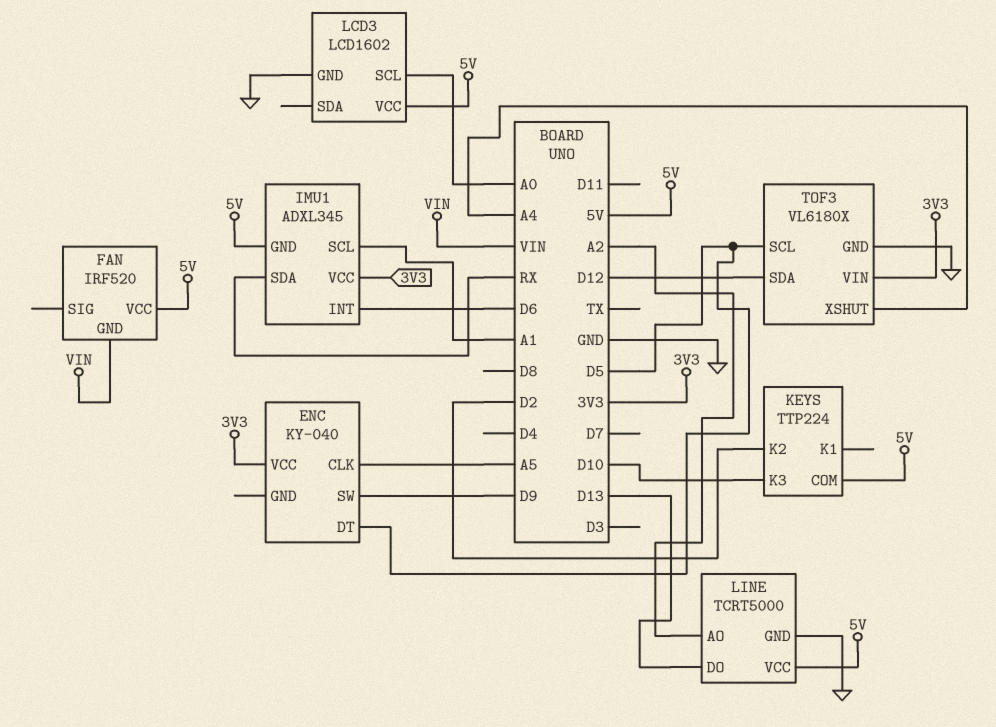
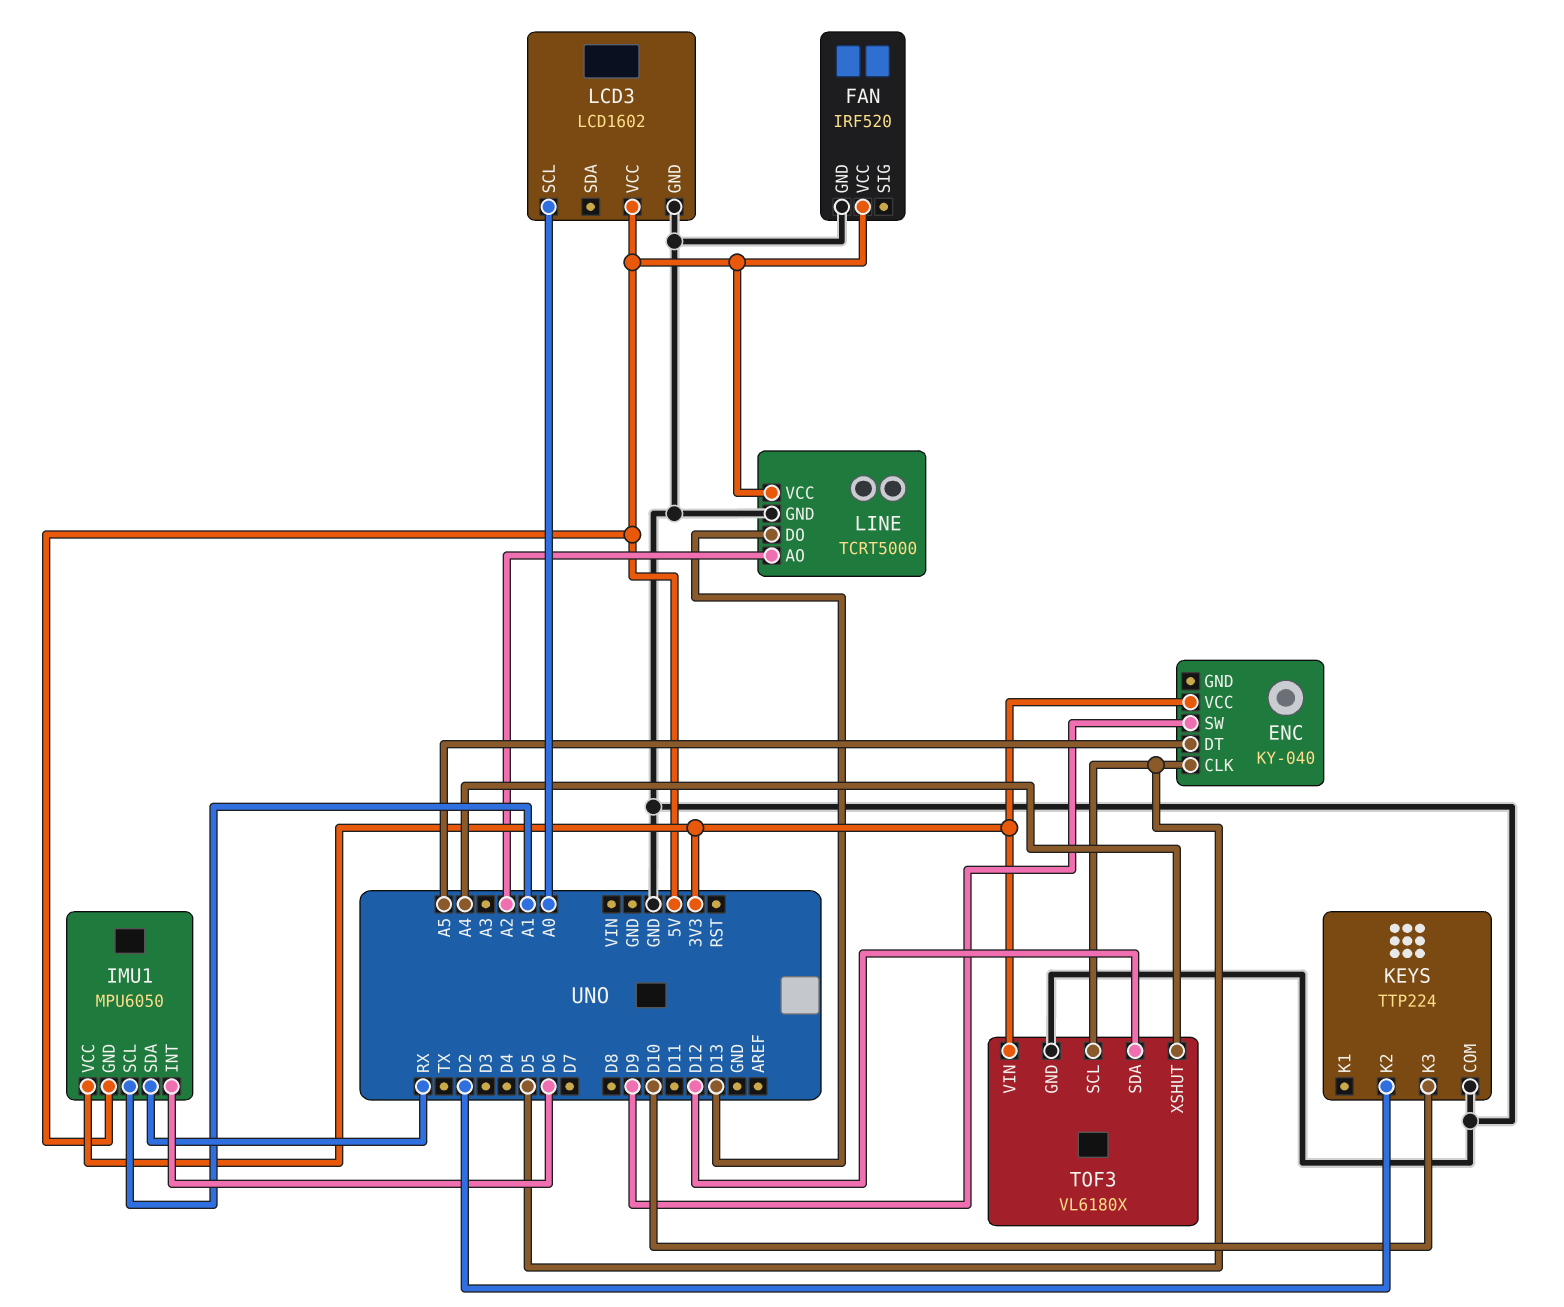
ENC pin CLK: A5 -> D5
ENC pin DT: D5 -> A5
FAN pin GND: VIN -> GND
IMU1: ADXL345 -> MPU6050
KEYS pin COM: 5V -> GND

